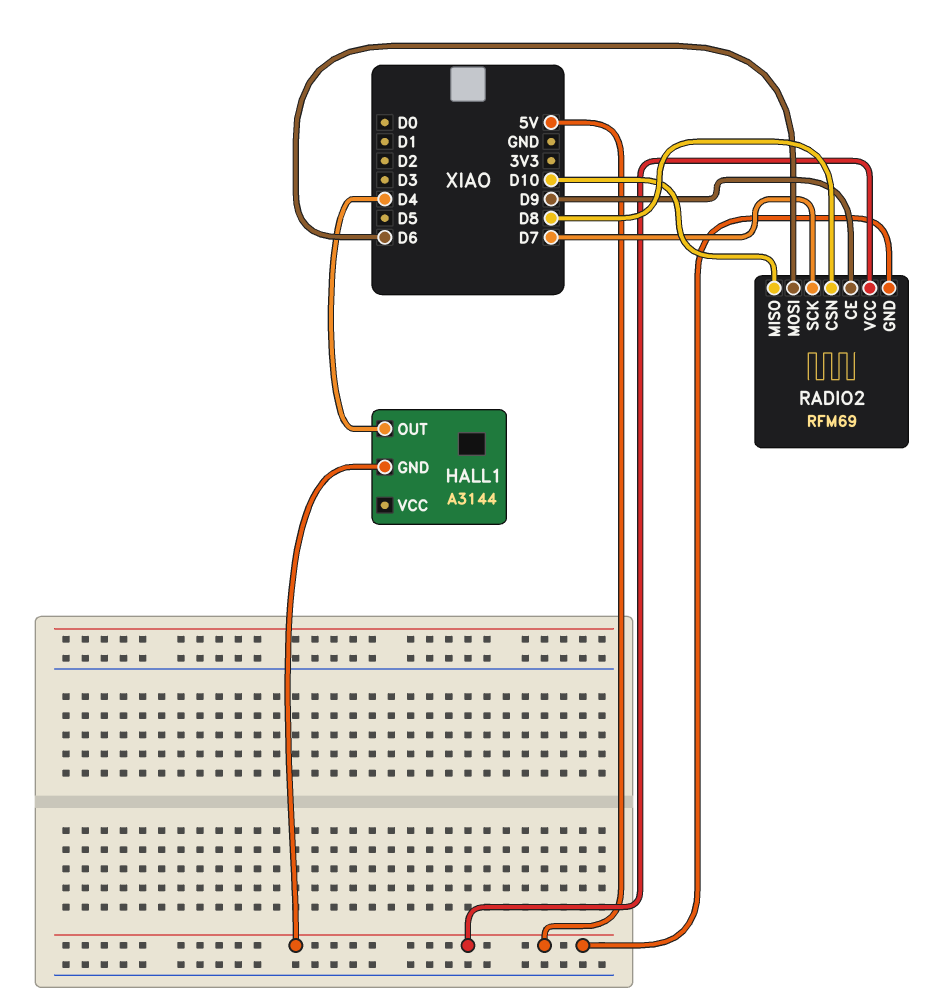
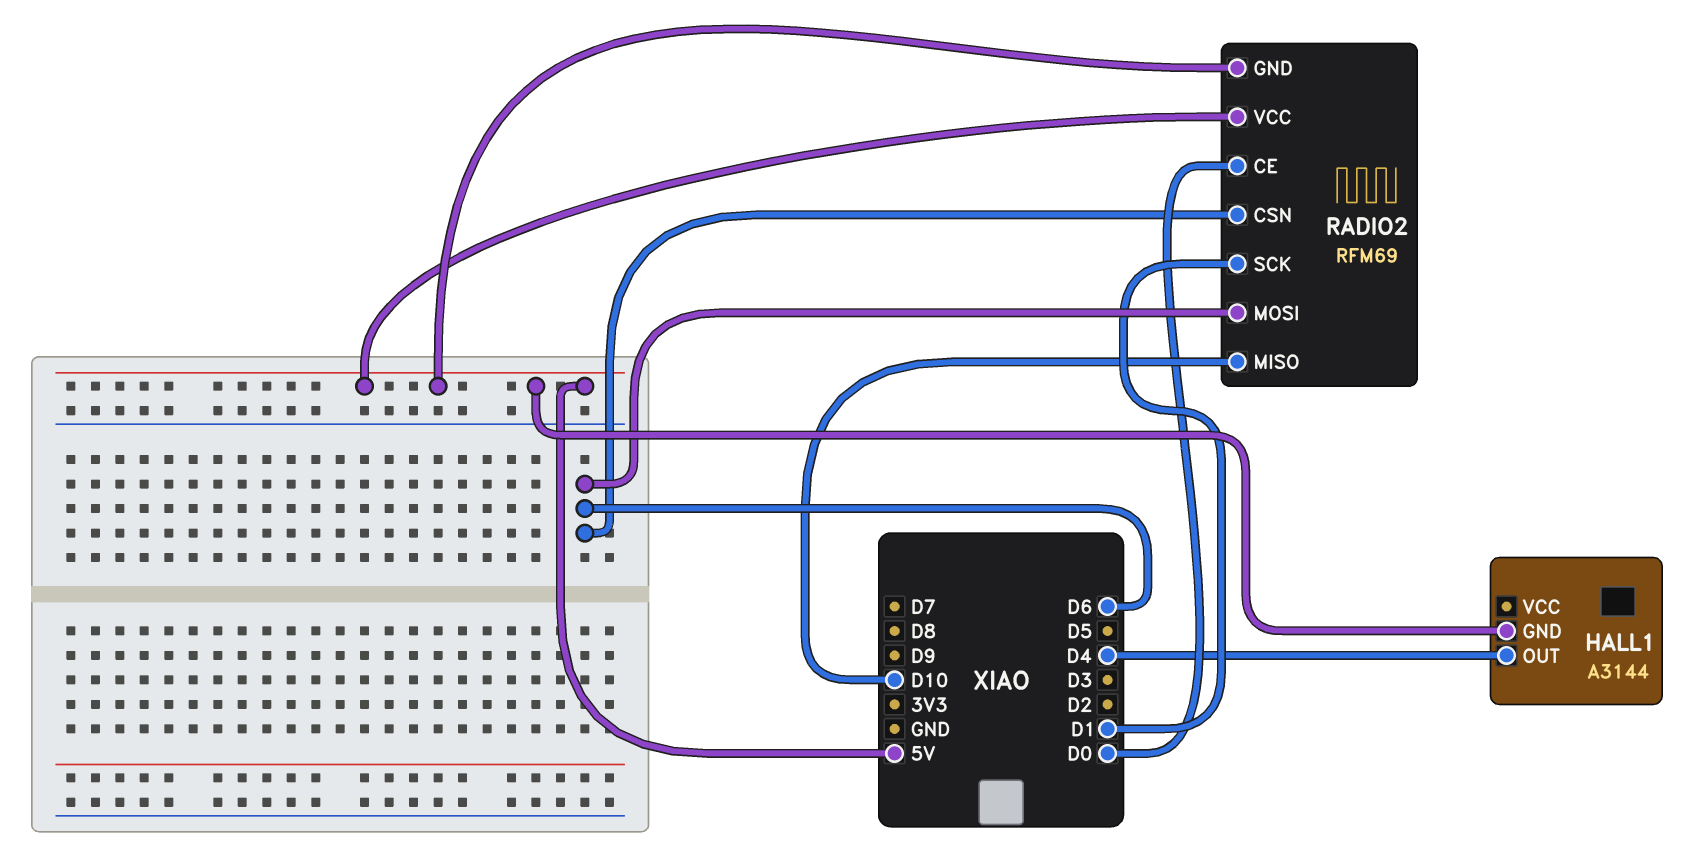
RADIO2 pin CE: D9 -> D0
RADIO2 pin CSN: D8 -> D6
RADIO2 pin SCK: D7 -> D1

